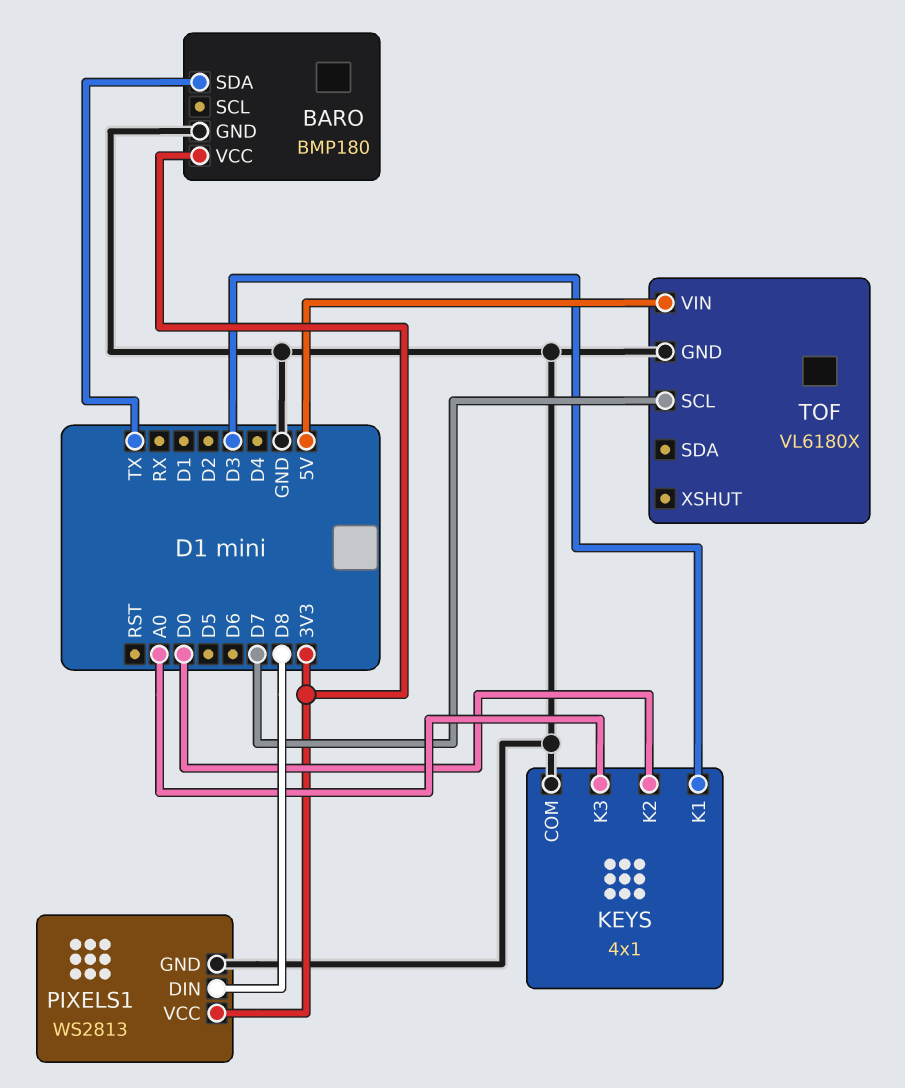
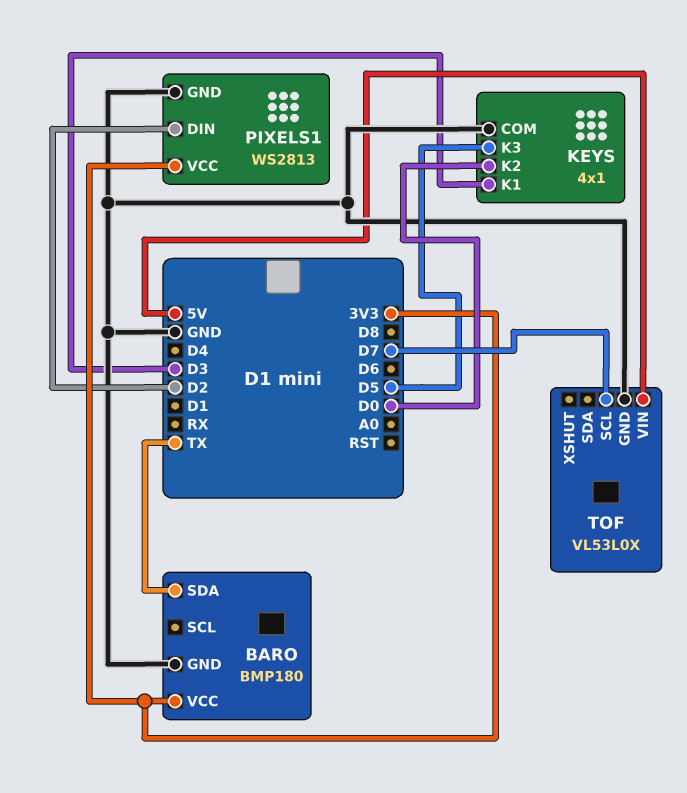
KEYS pin K3: A0 -> D5
PIXELS1 pin DIN: D8 -> D2
TOF: VL6180X -> VL53L0X

